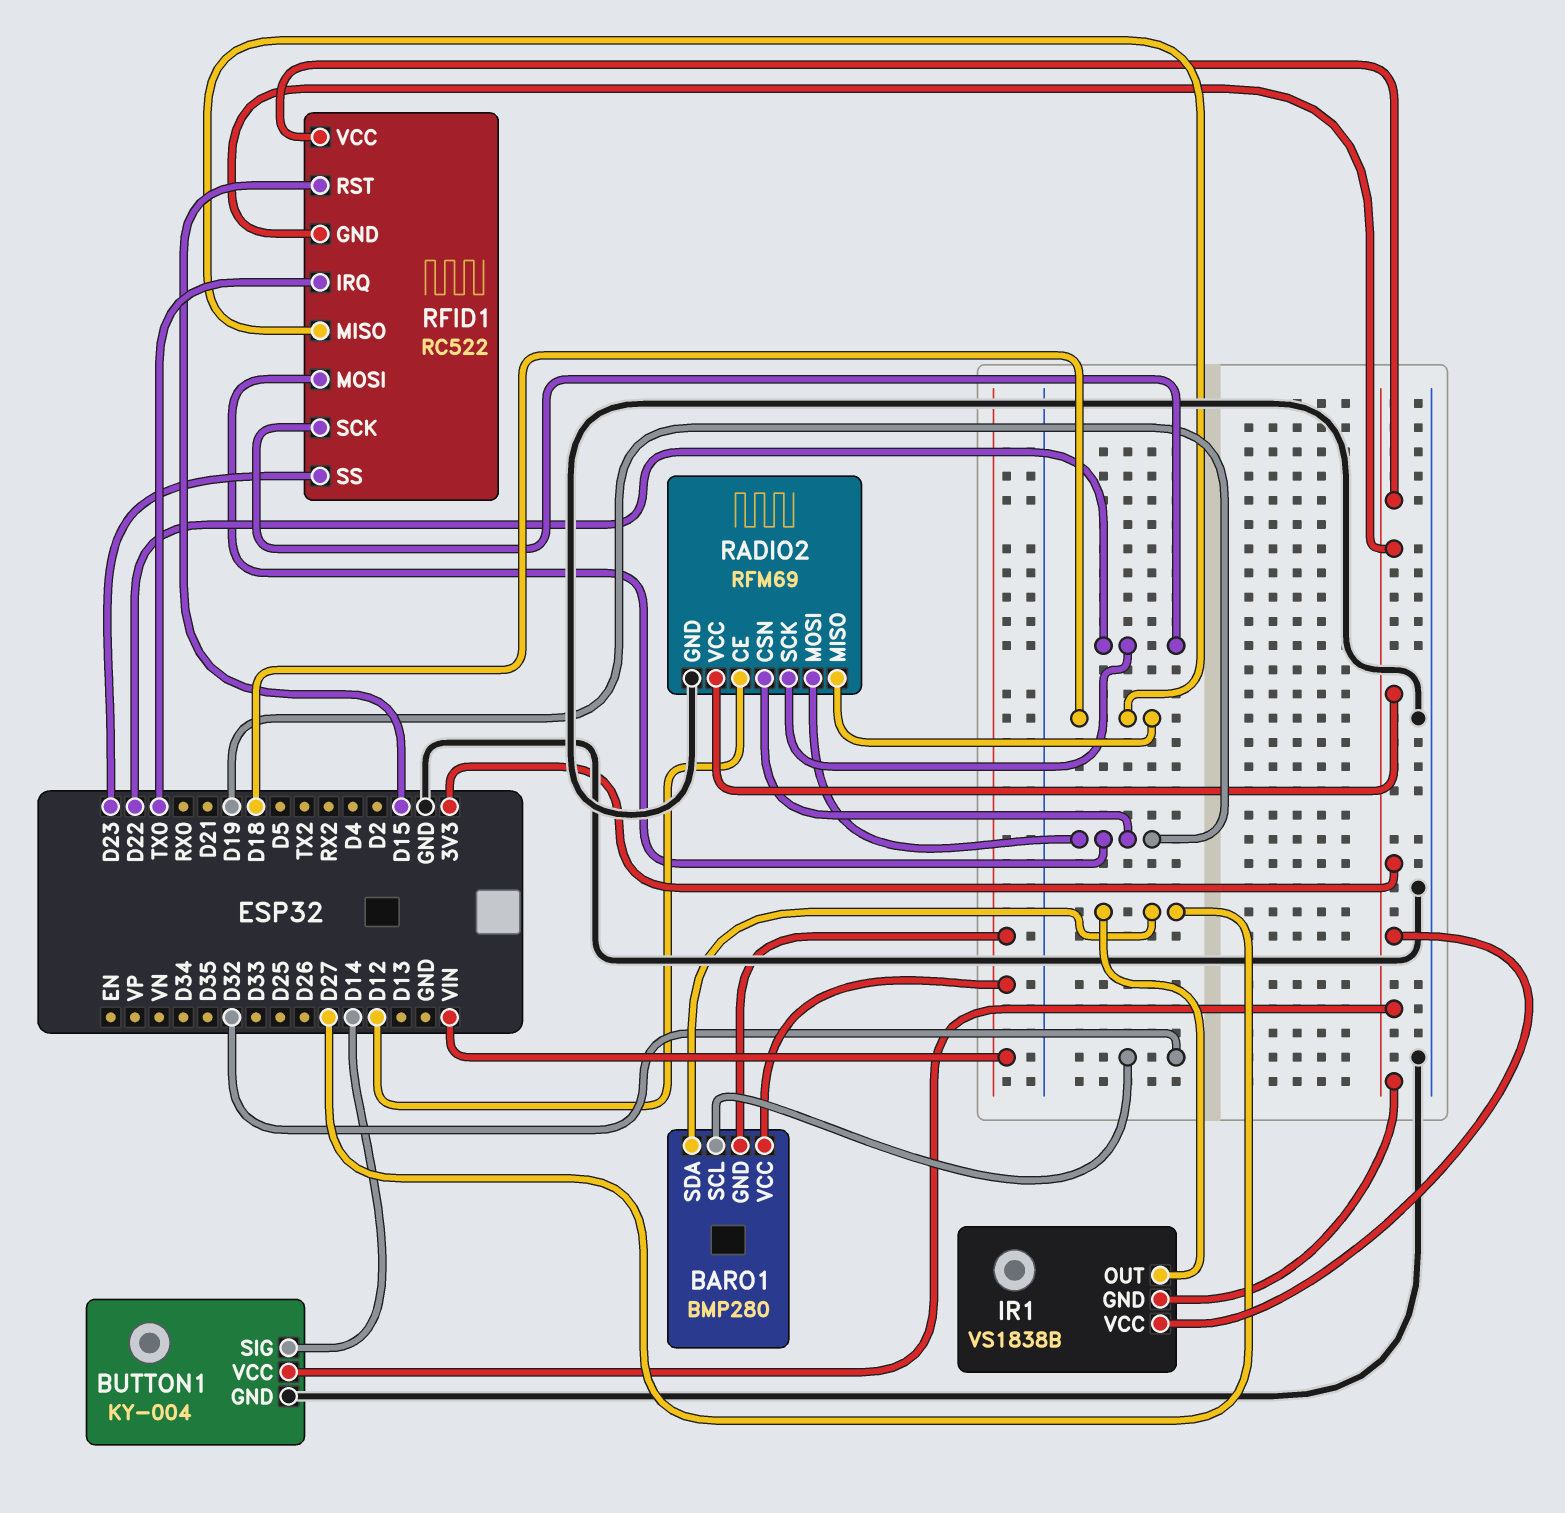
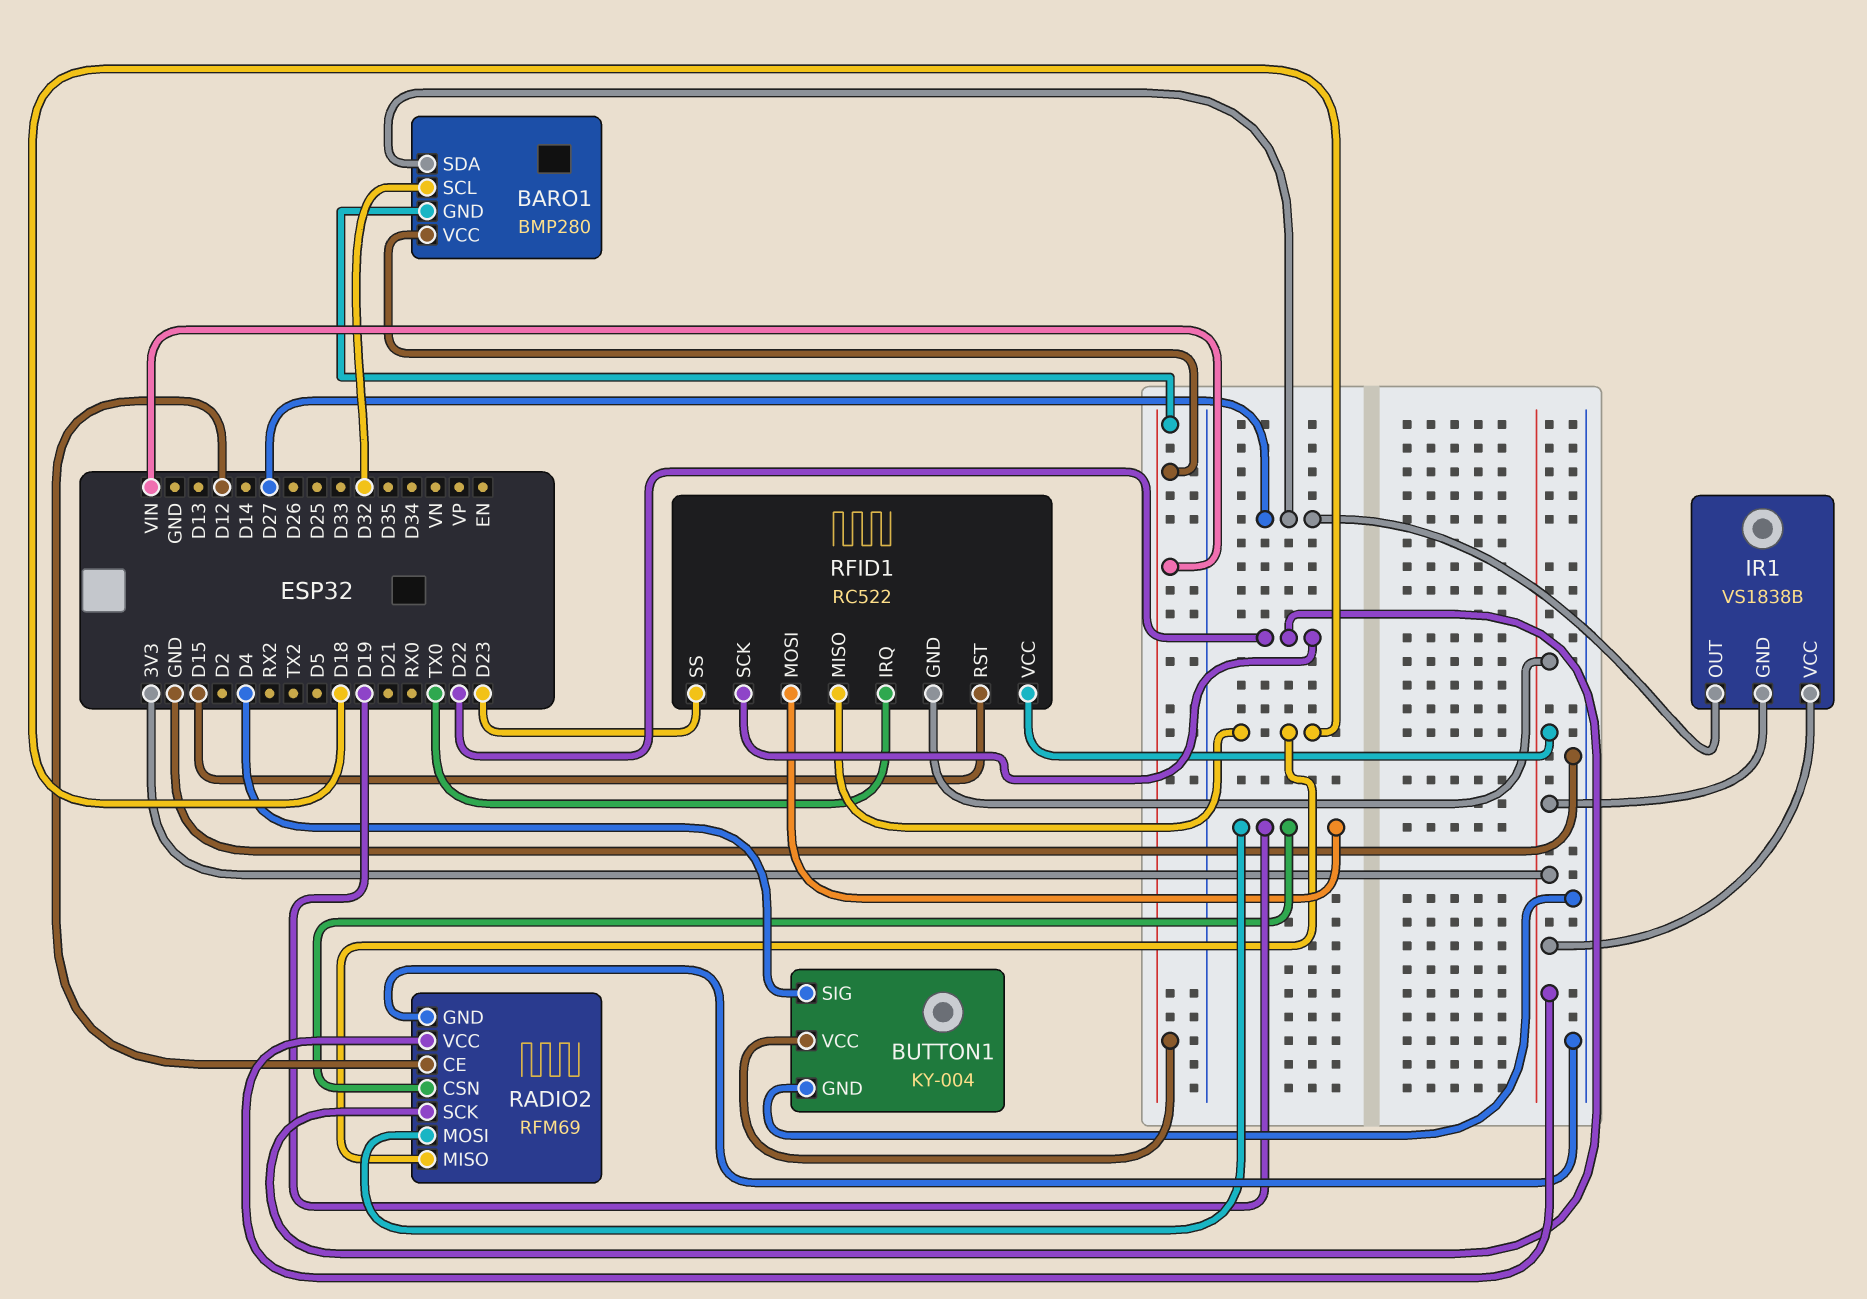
BUTTON1 pin SIG: D14 -> D4
BUTTON1 pin VCC: 3V3 -> VIN

